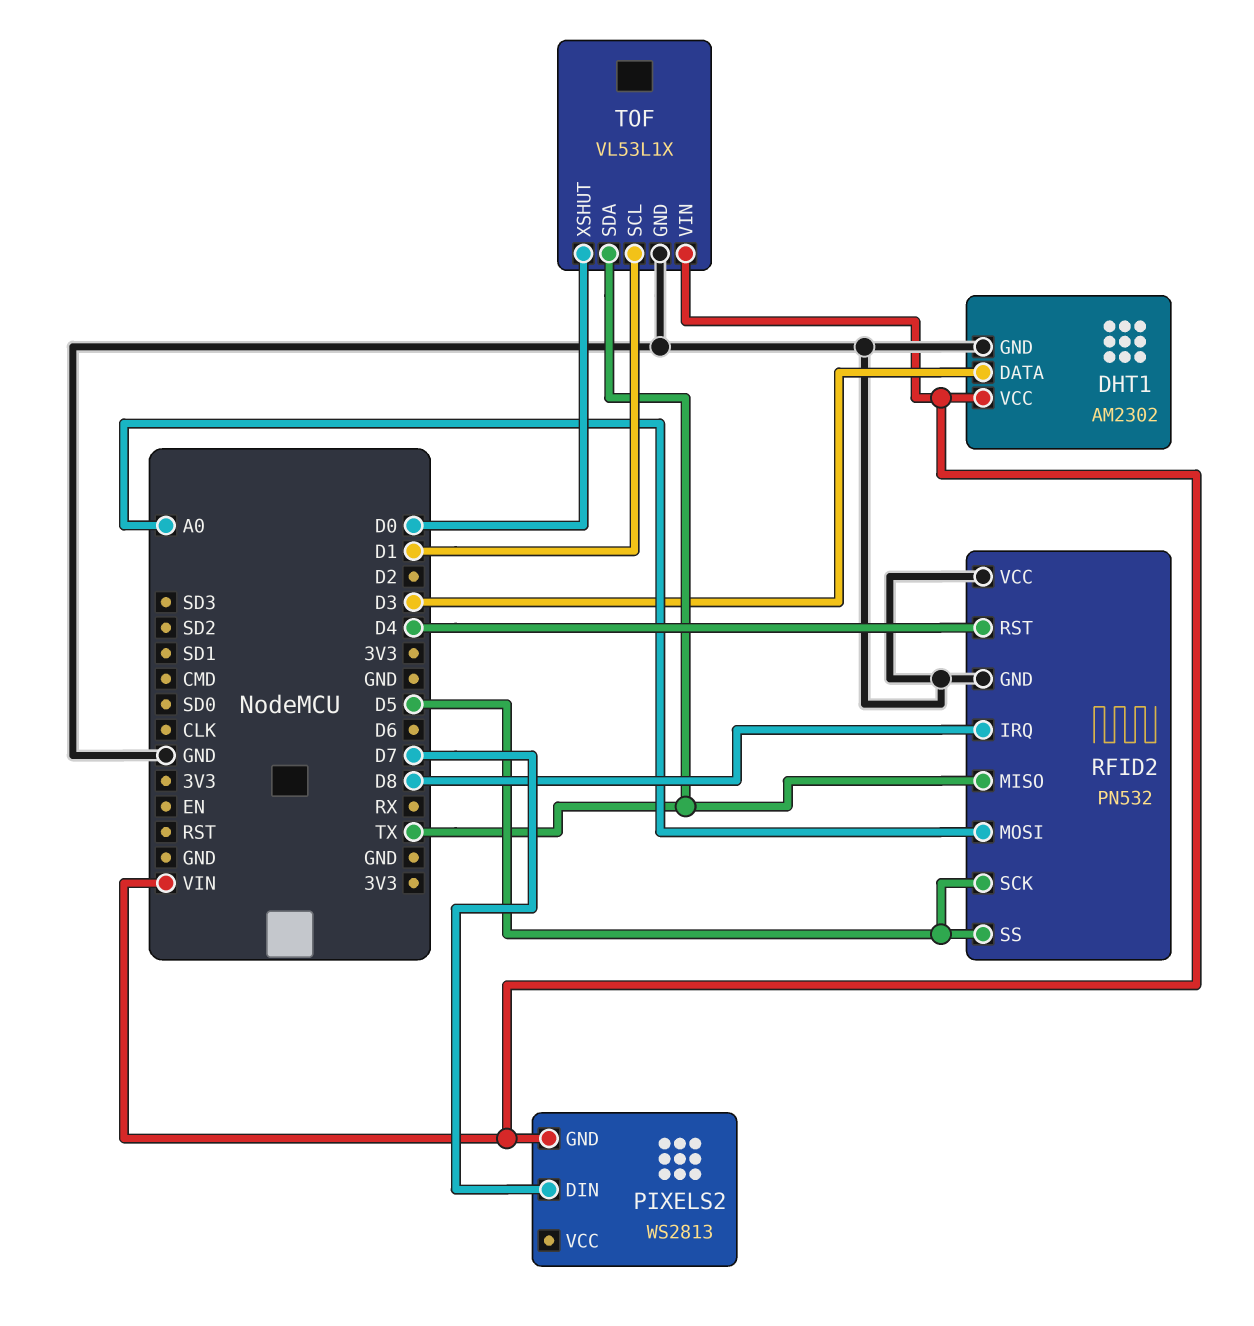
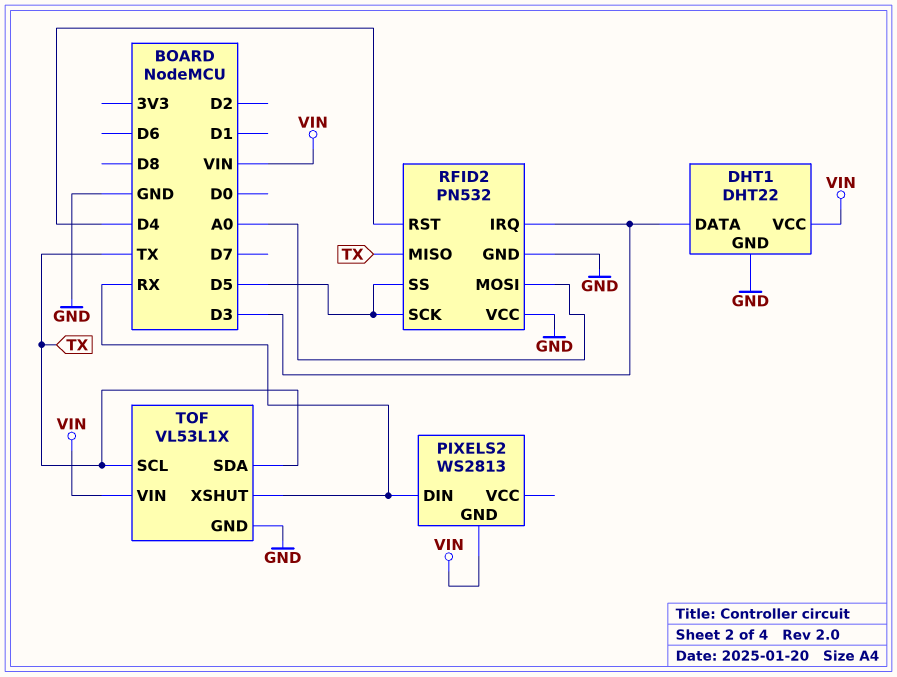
DHT1: AM2302 -> DHT22
PIXELS2 pin DIN: D7 -> RX
RFID2 pin IRQ: D8 -> D3
TOF pin SCL: D1 -> TX
TOF pin XSHUT: D0 -> RX

